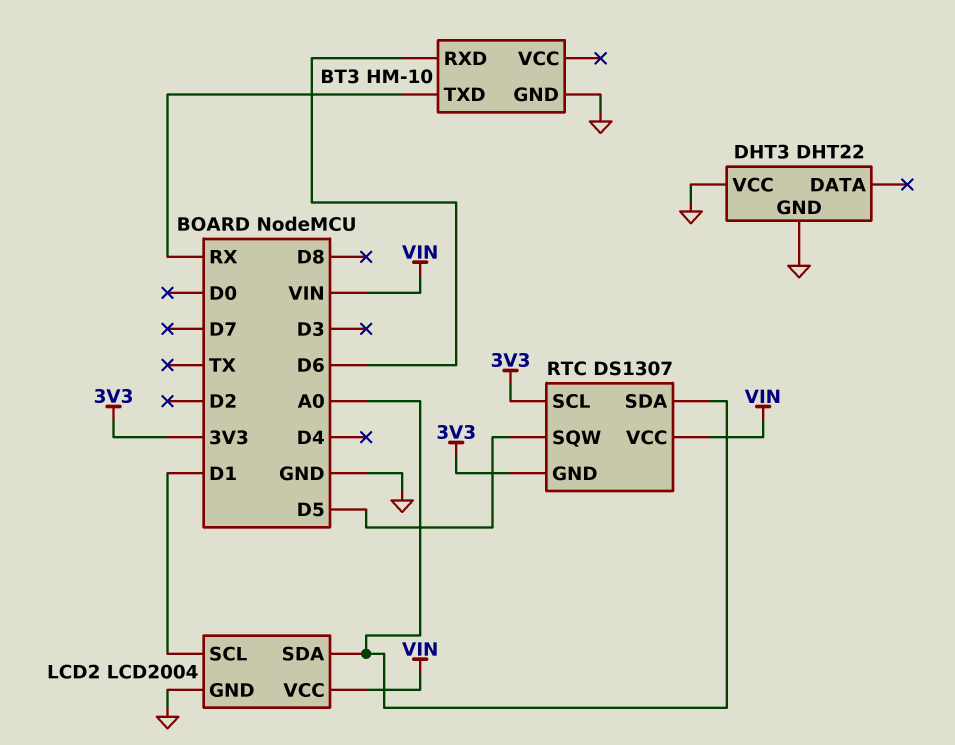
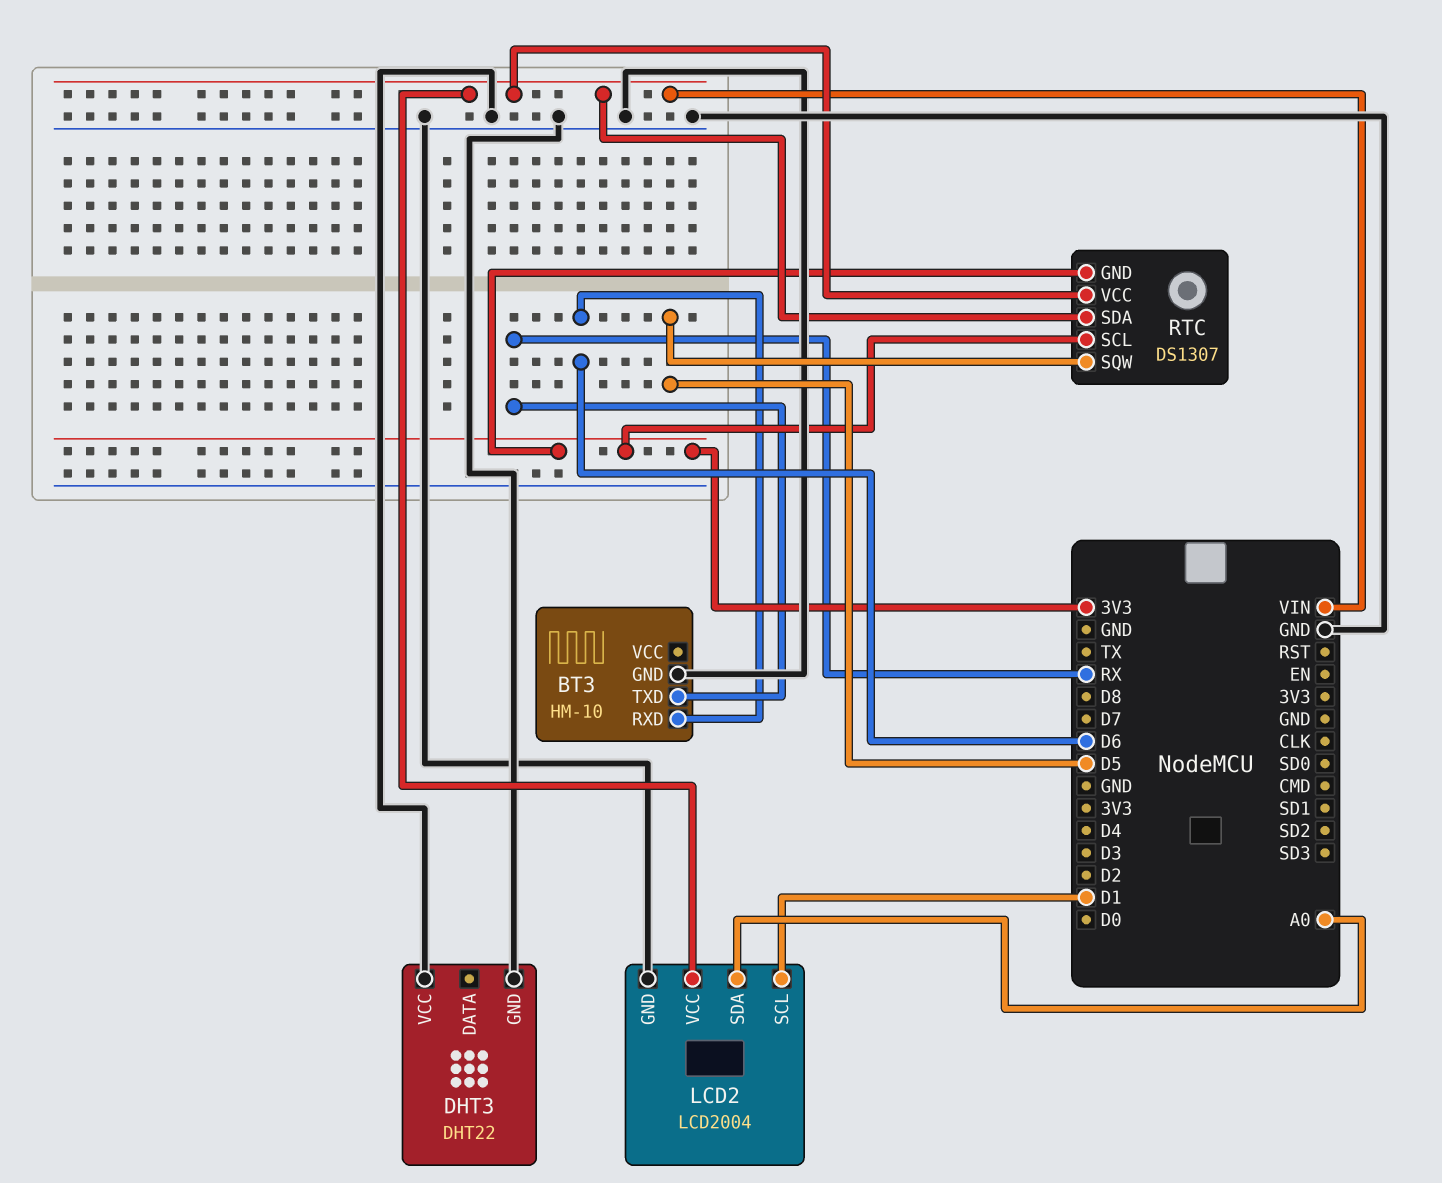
RTC pin SDA: A0 -> VIN

